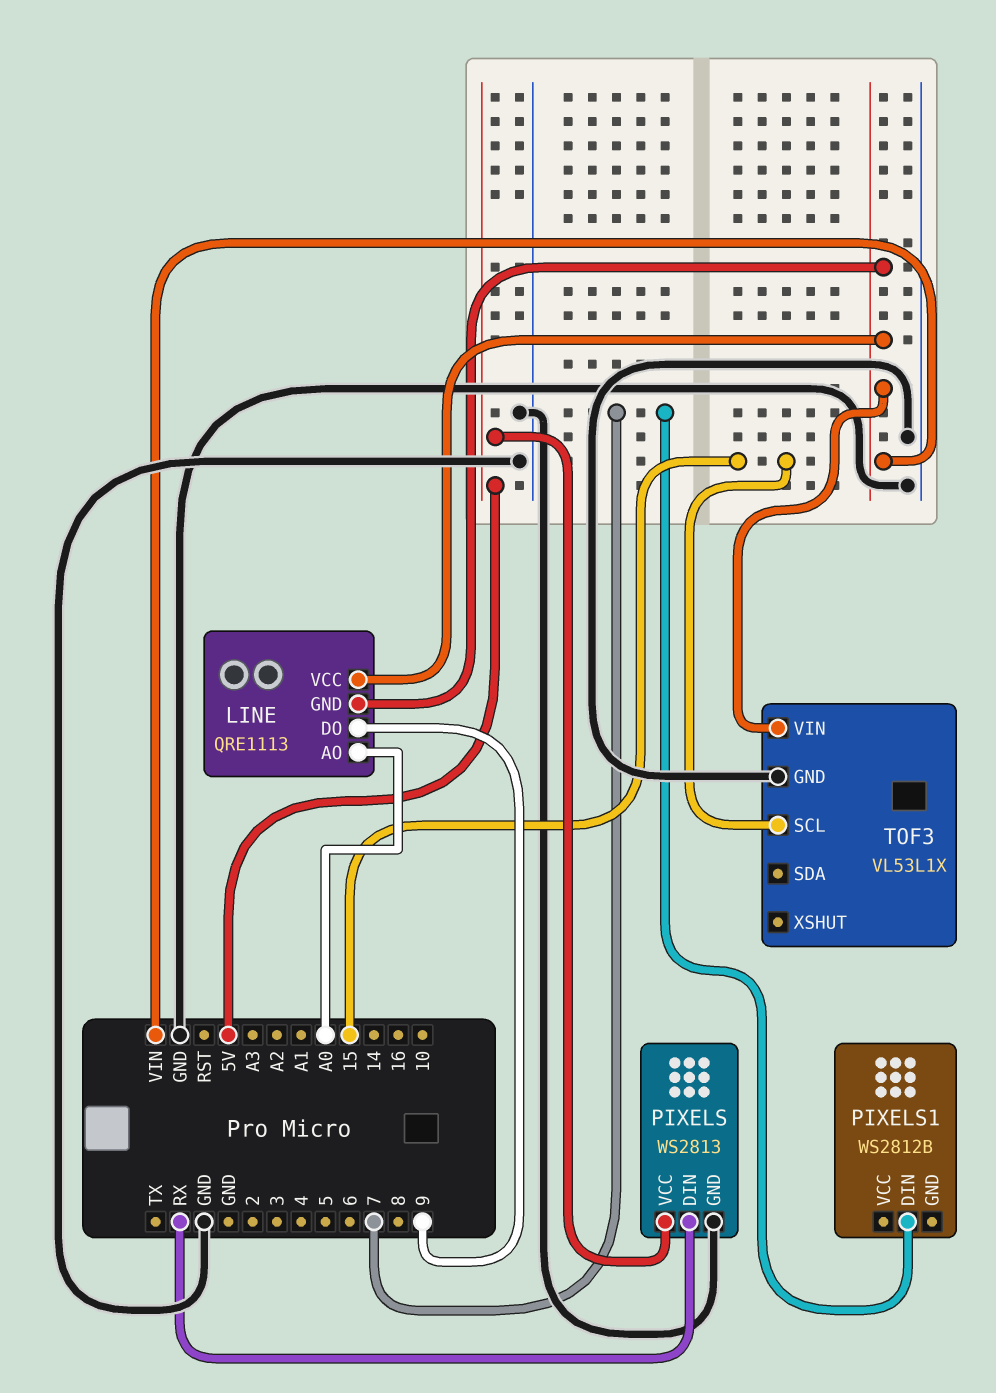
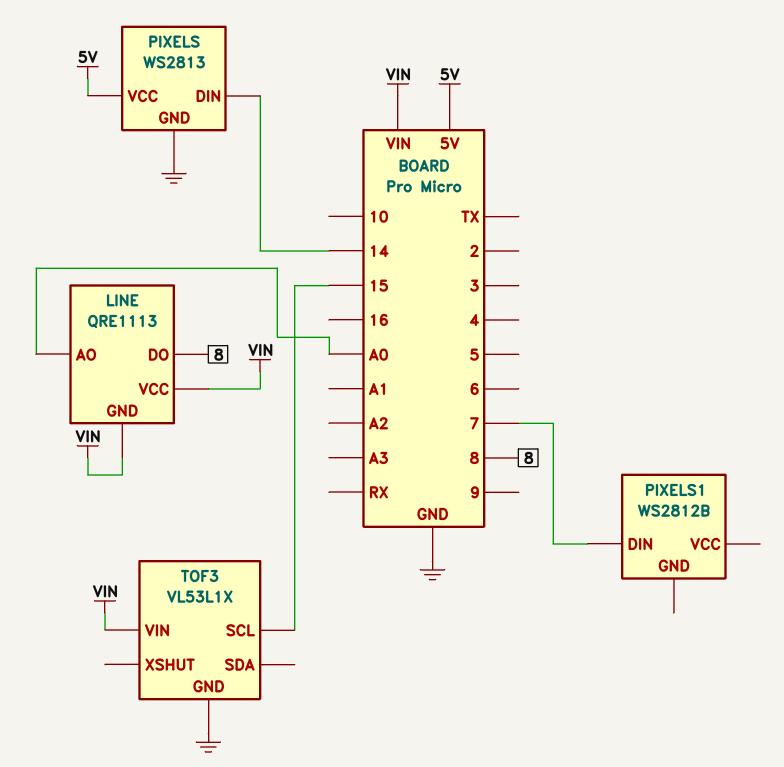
LINE pin DO: 9 -> 8
PIXELS pin DIN: RX -> 14

